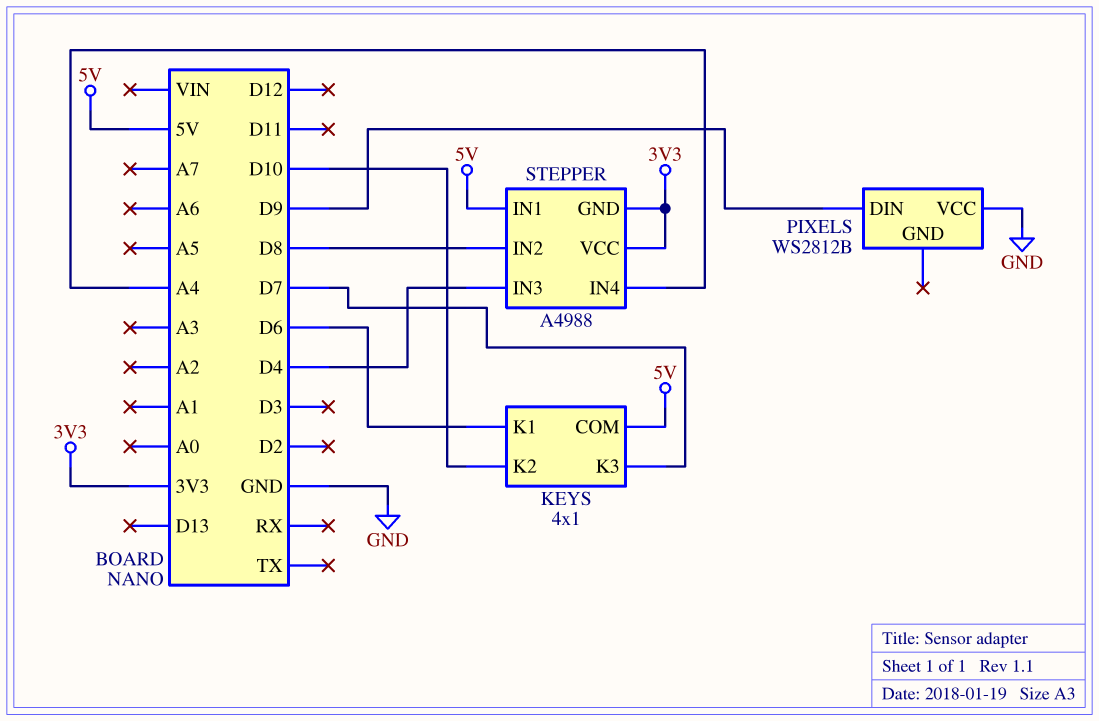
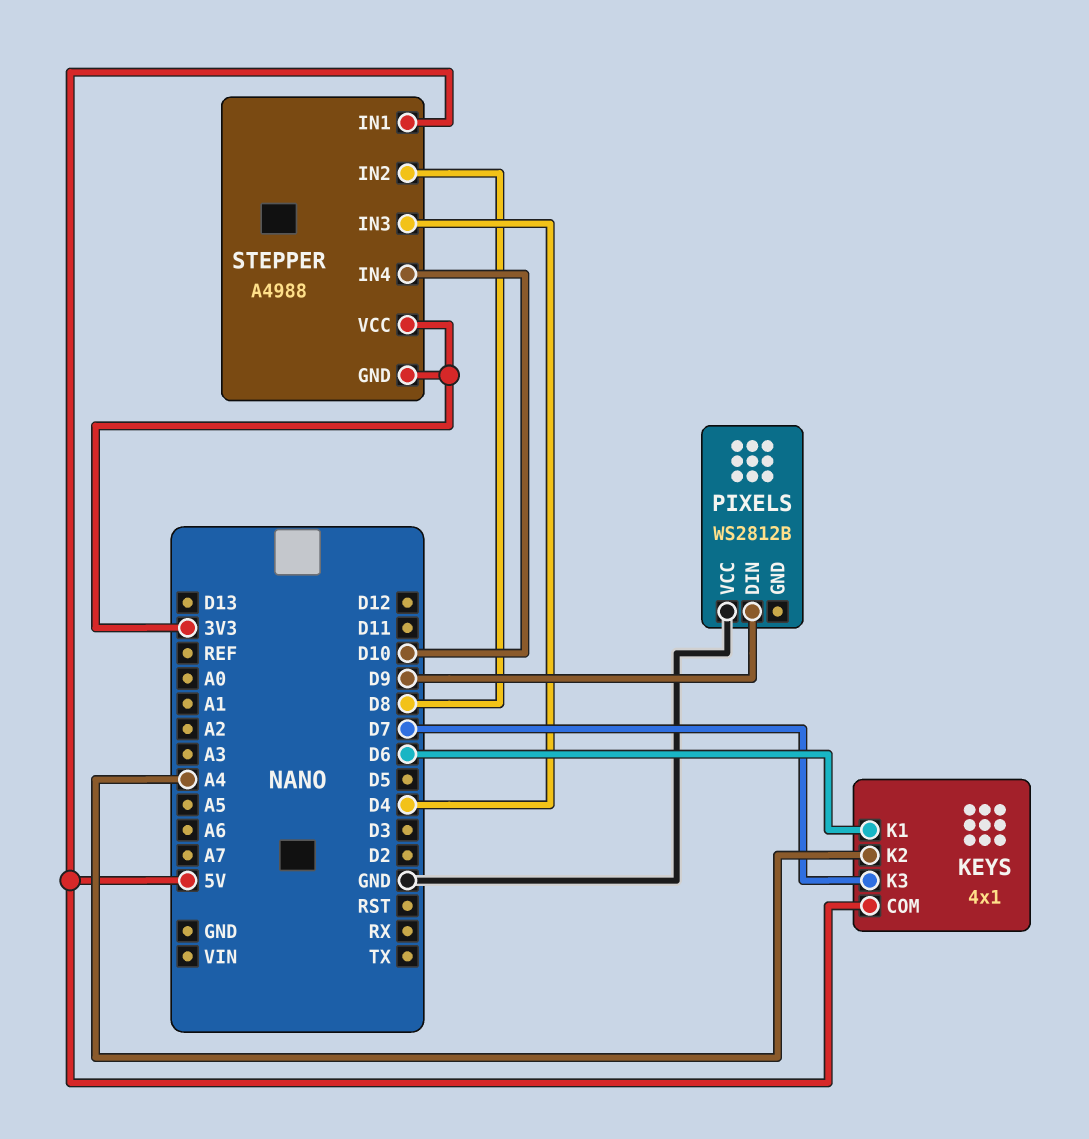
KEYS pin K2: D10 -> A4
STEPPER pin IN4: A4 -> D10

